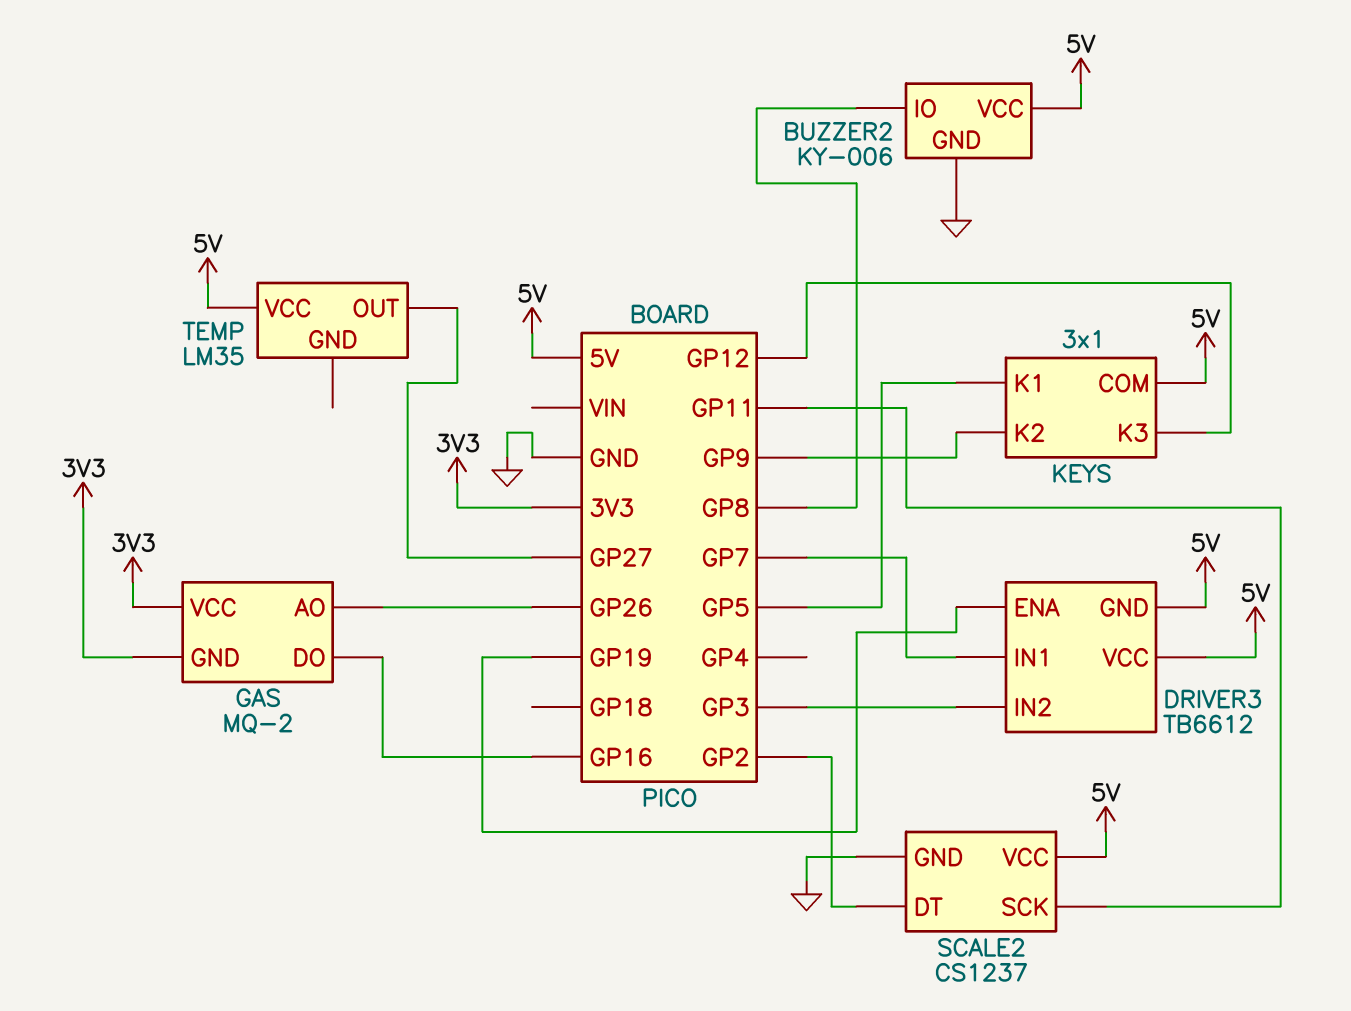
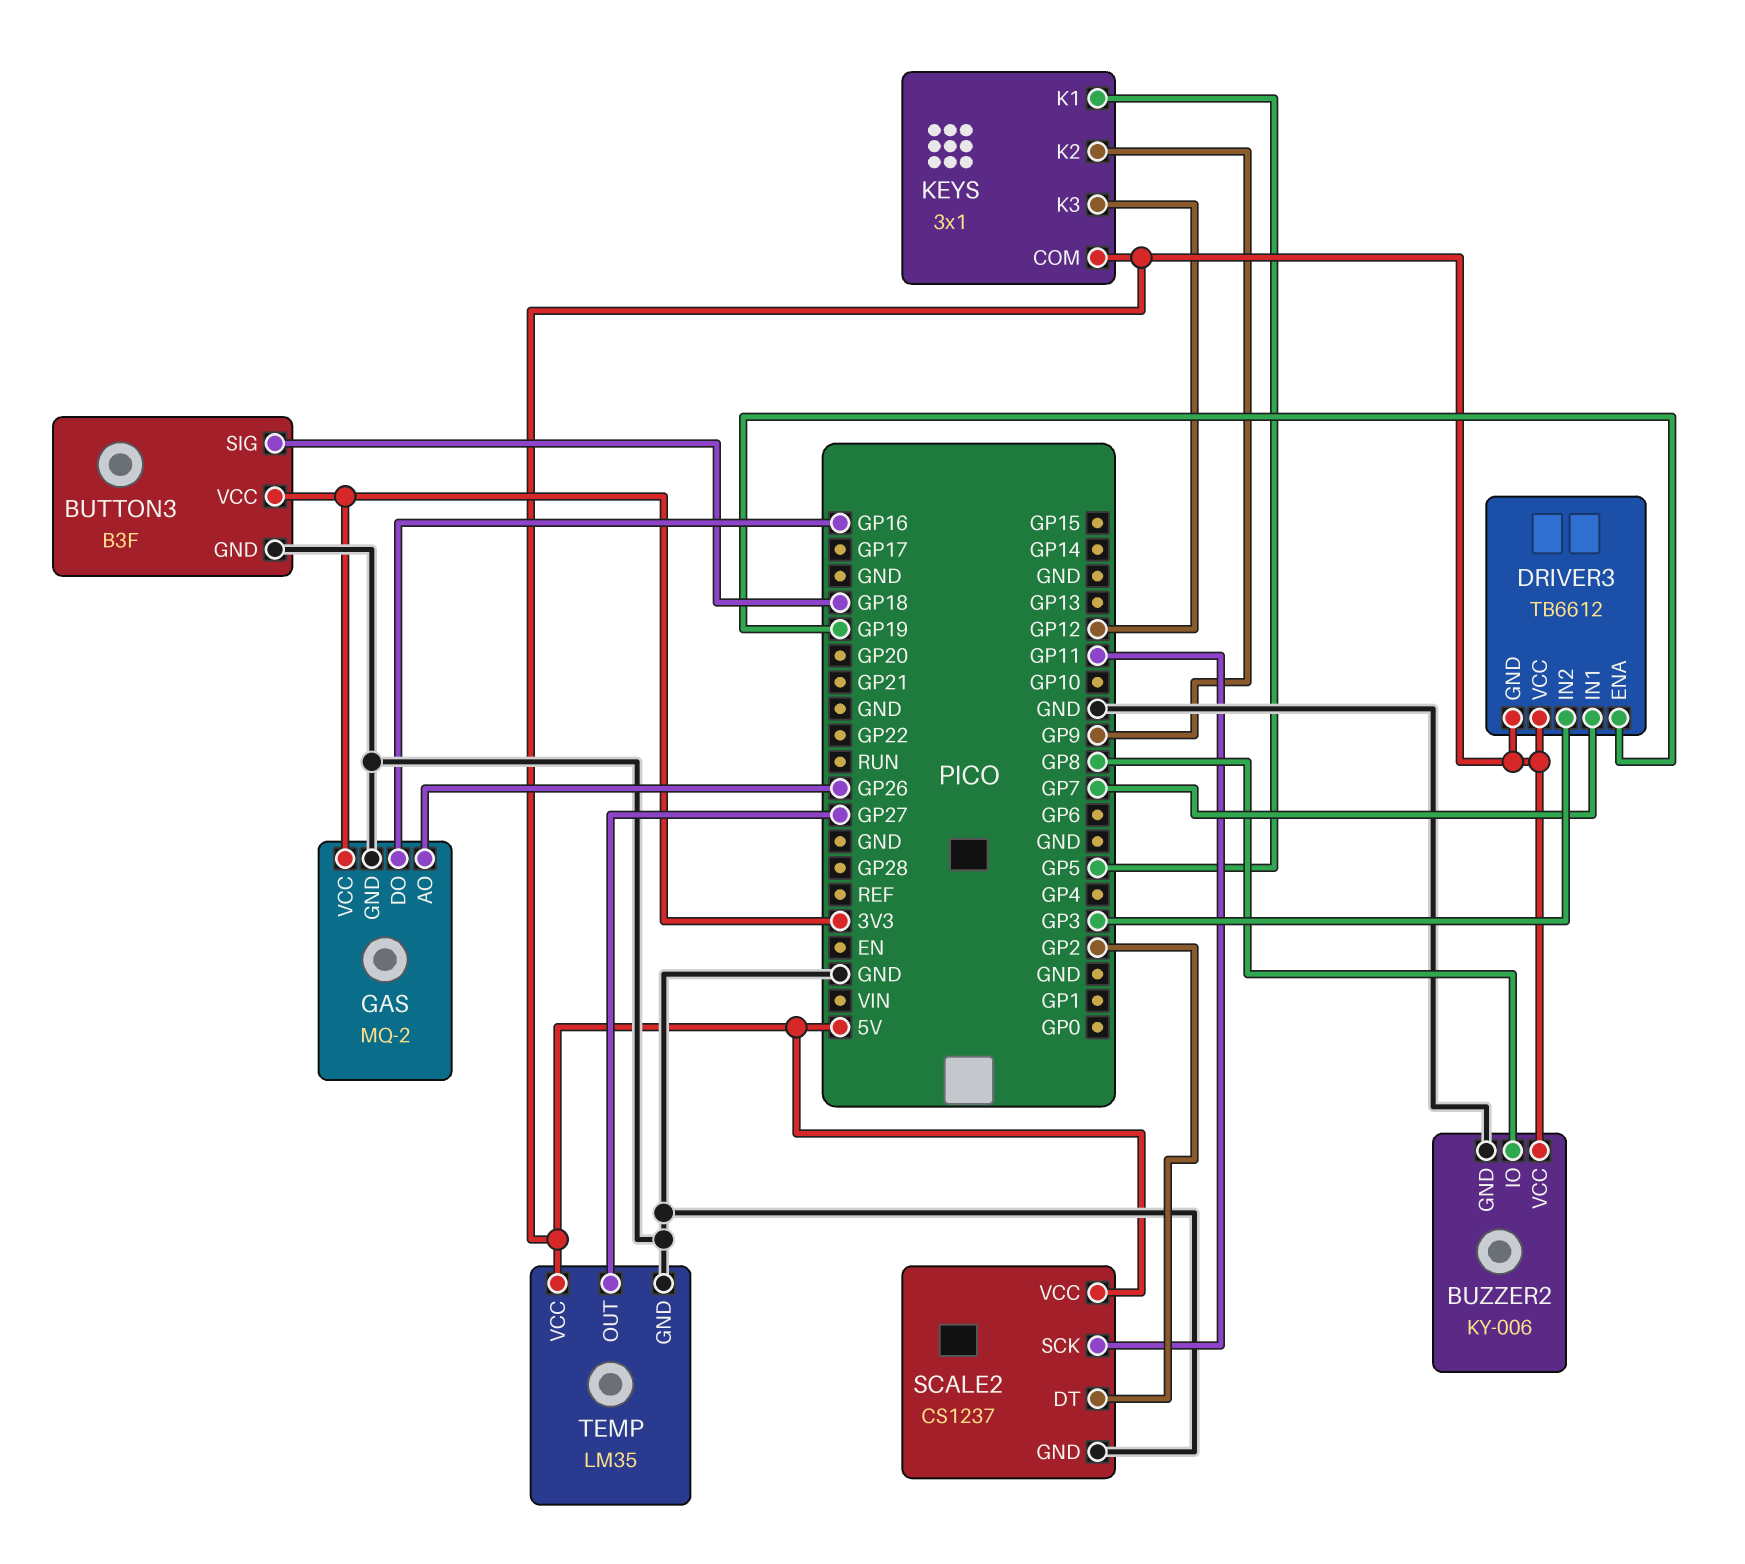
BUTTON3: none -> B3F
BUTTON3 pin GND: none -> GND
BUTTON3 pin SIG: none -> GP18
BUTTON3 pin VCC: none -> 3V3
GAS pin GND: 3V3 -> GND
TEMP pin GND: none -> GND

